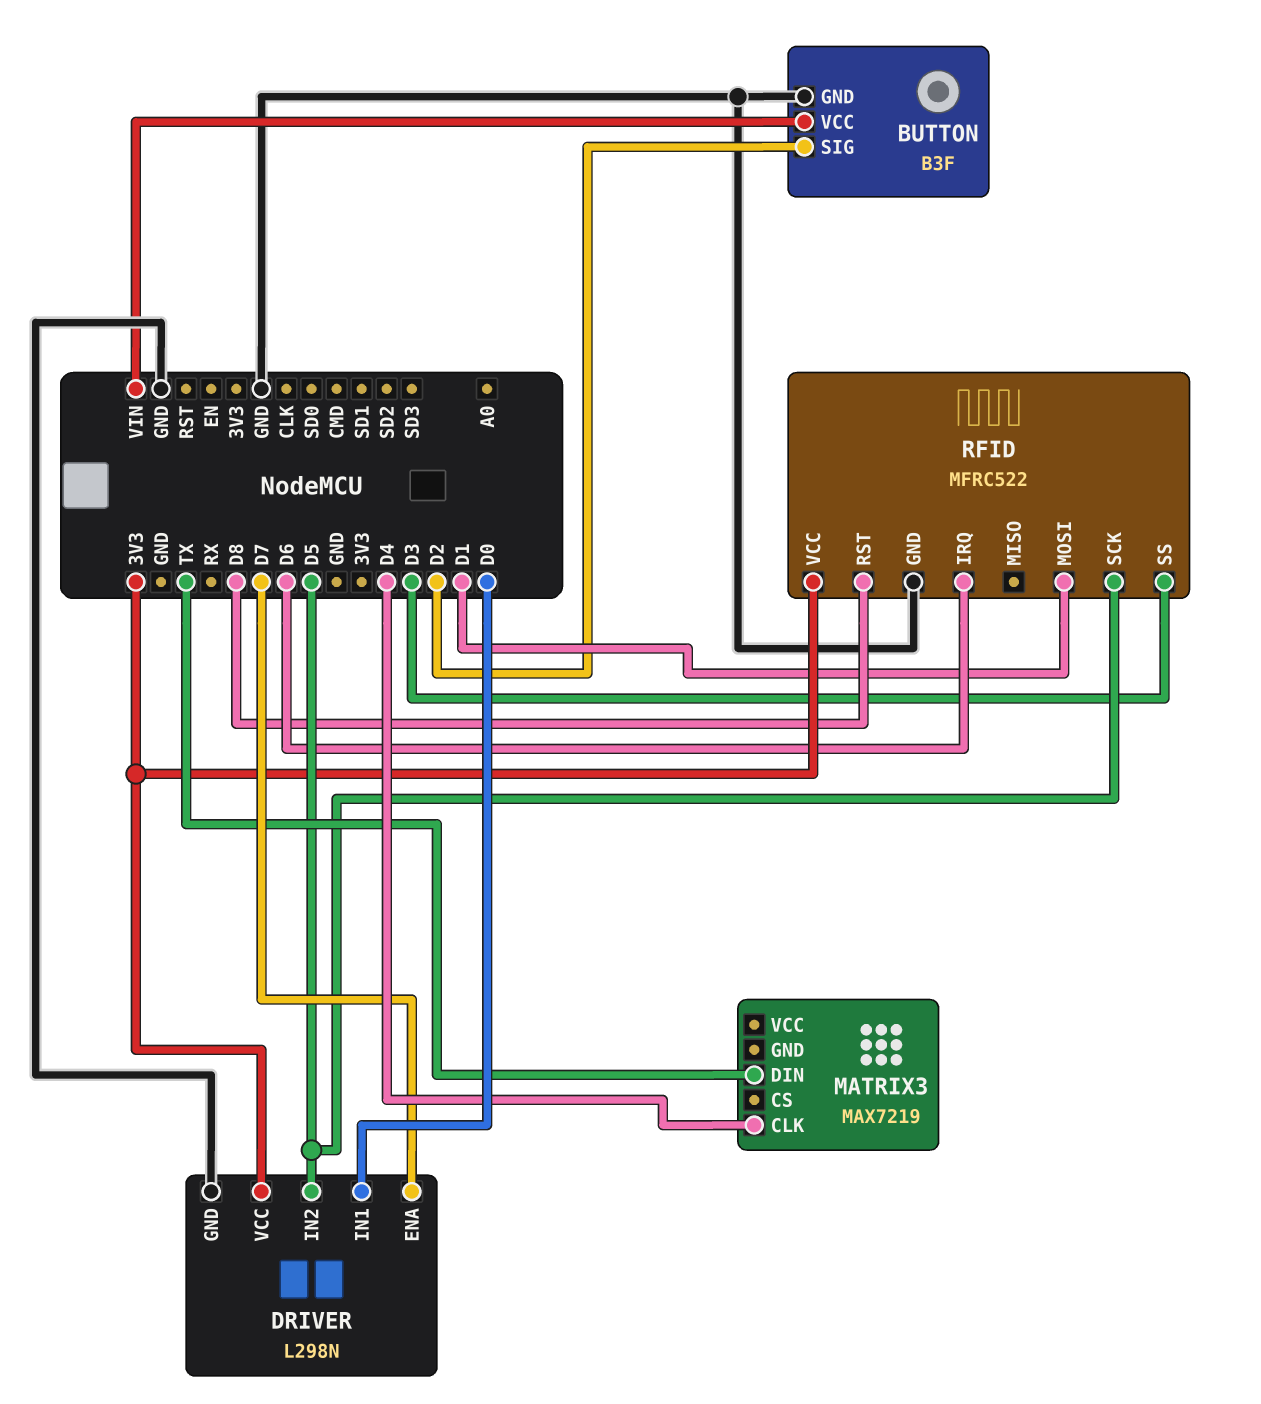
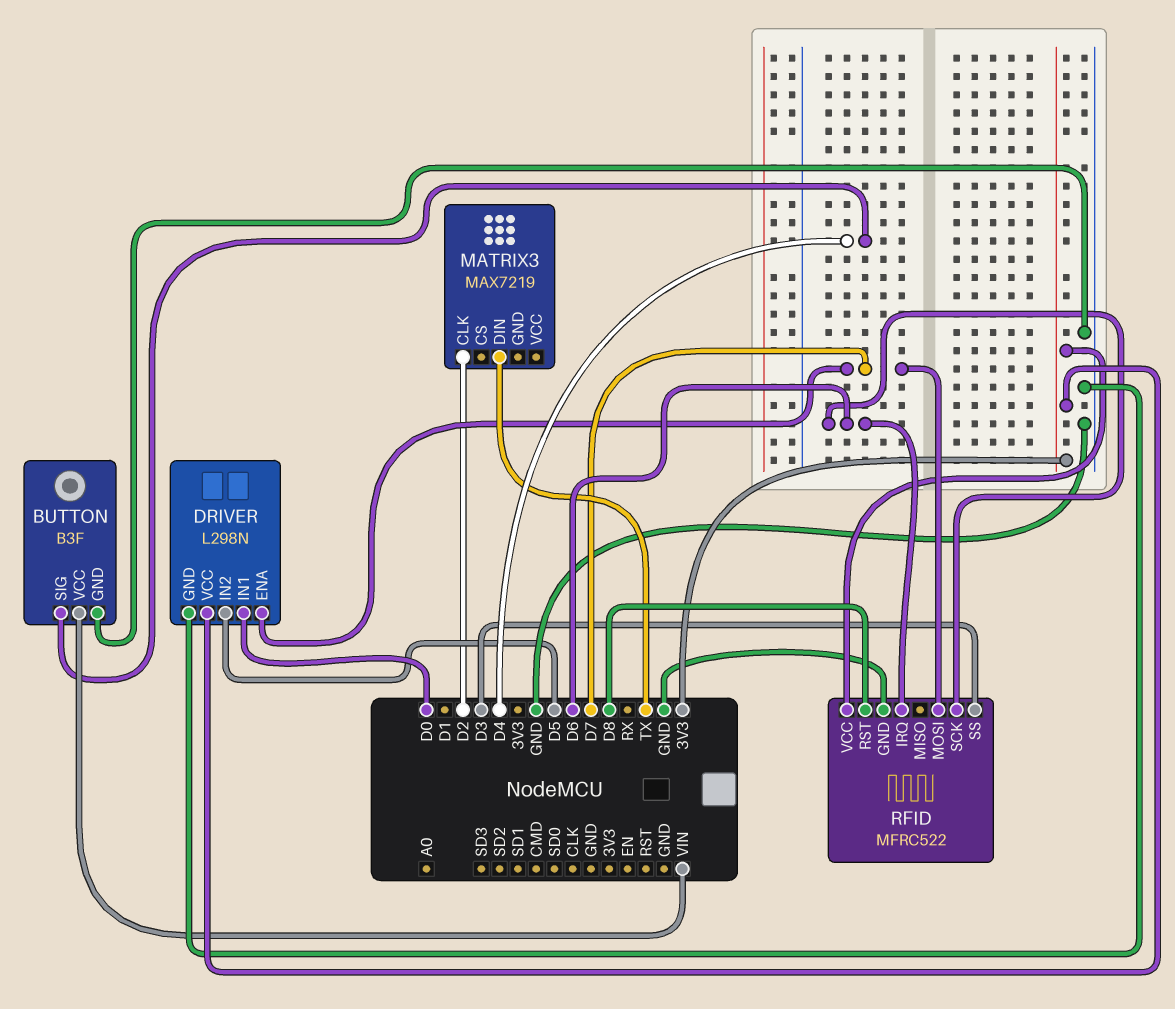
BUTTON pin SIG: D2 -> D4
MATRIX3 pin CLK: D4 -> D2
RFID pin MOSI: D1 -> D7
RFID pin SCK: D5 -> D6

